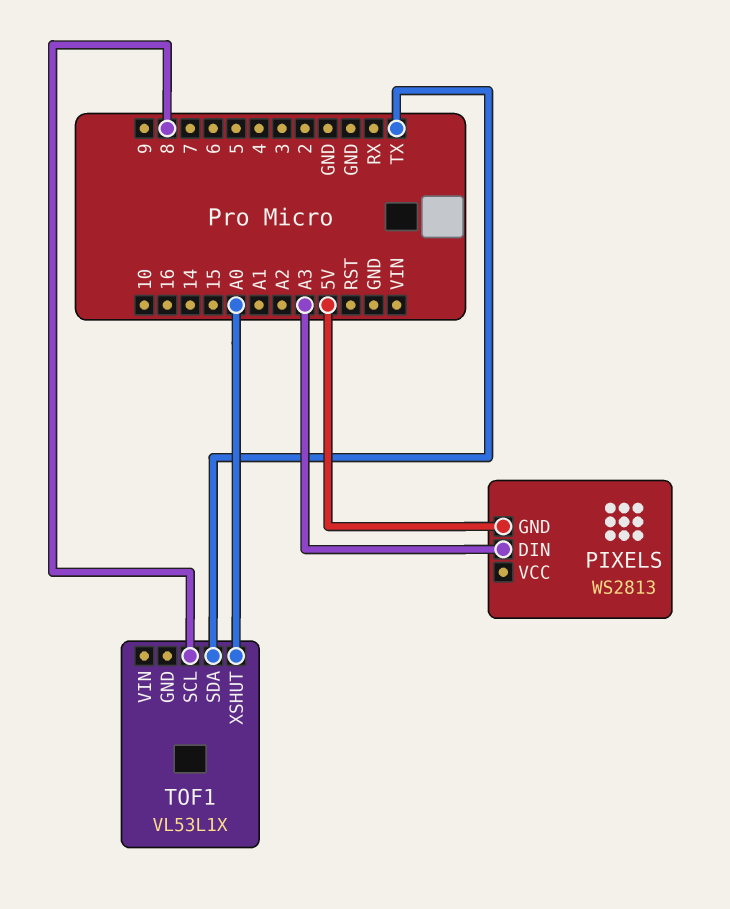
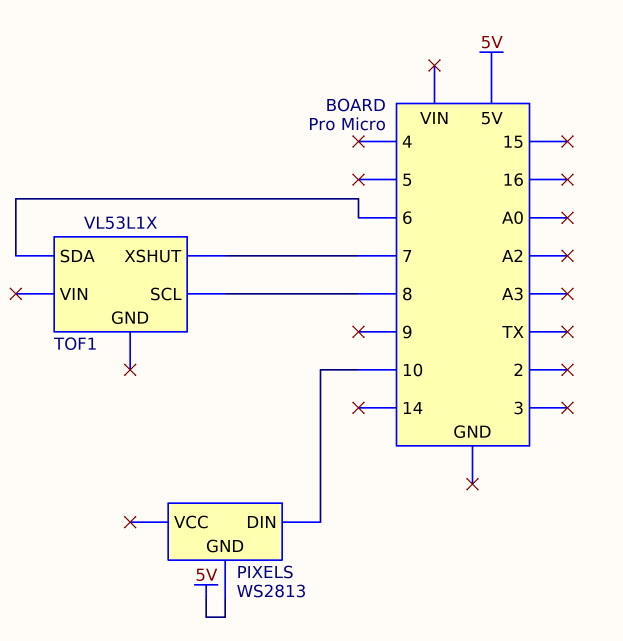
PIXELS pin DIN: A3 -> 10
TOF1 pin SDA: TX -> 6
TOF1 pin XSHUT: A0 -> 7

